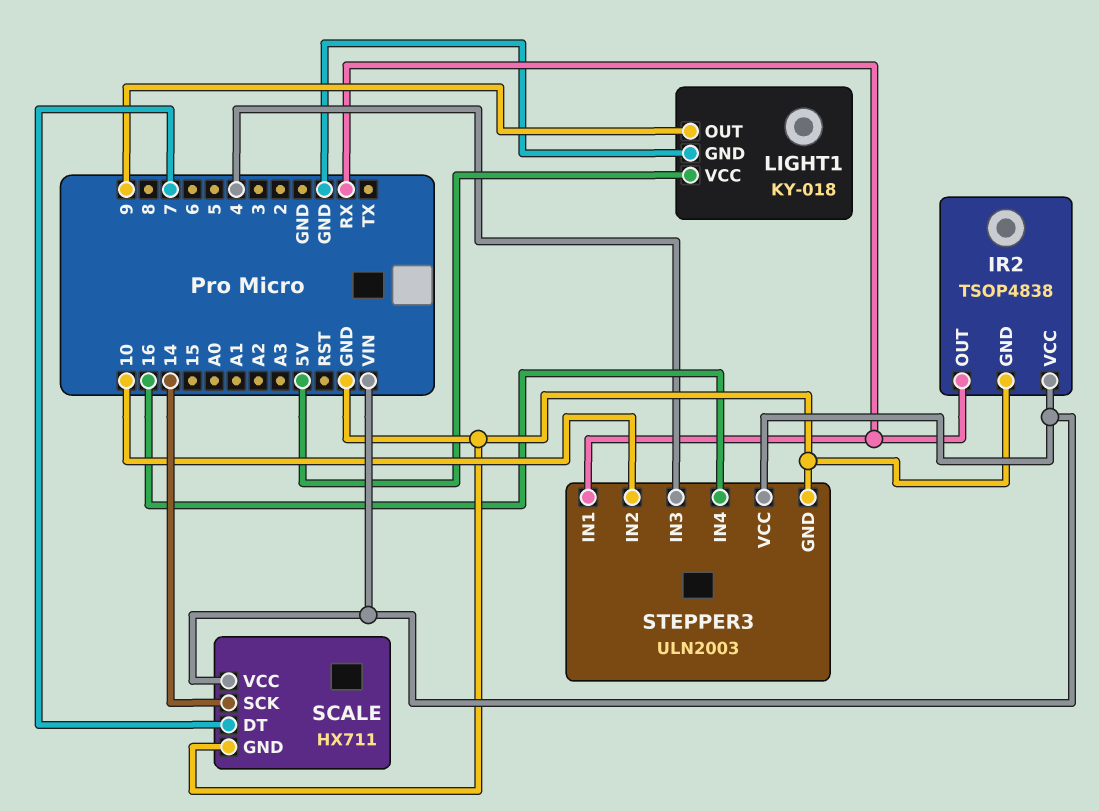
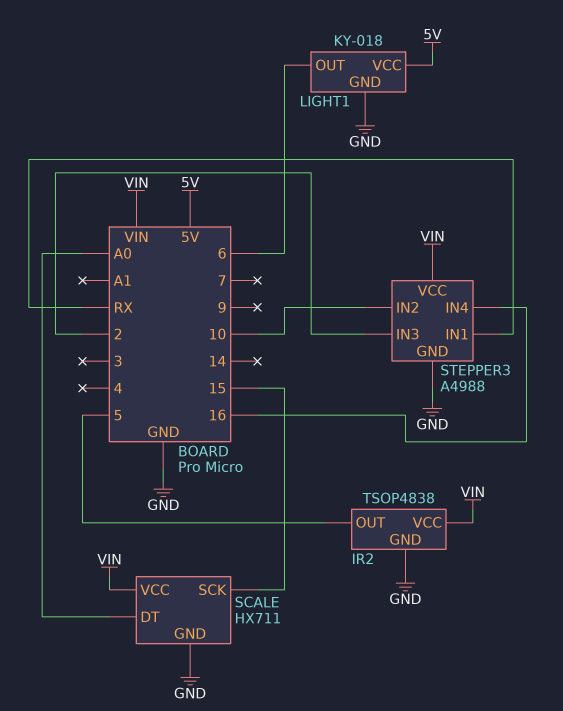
IR2 pin OUT: RX -> 5
LIGHT1 pin OUT: 9 -> 6
SCALE pin DT: 7 -> A0
SCALE pin SCK: 14 -> 15
STEPPER3: ULN2003 -> A4988
STEPPER3 pin IN3: 4 -> 2

